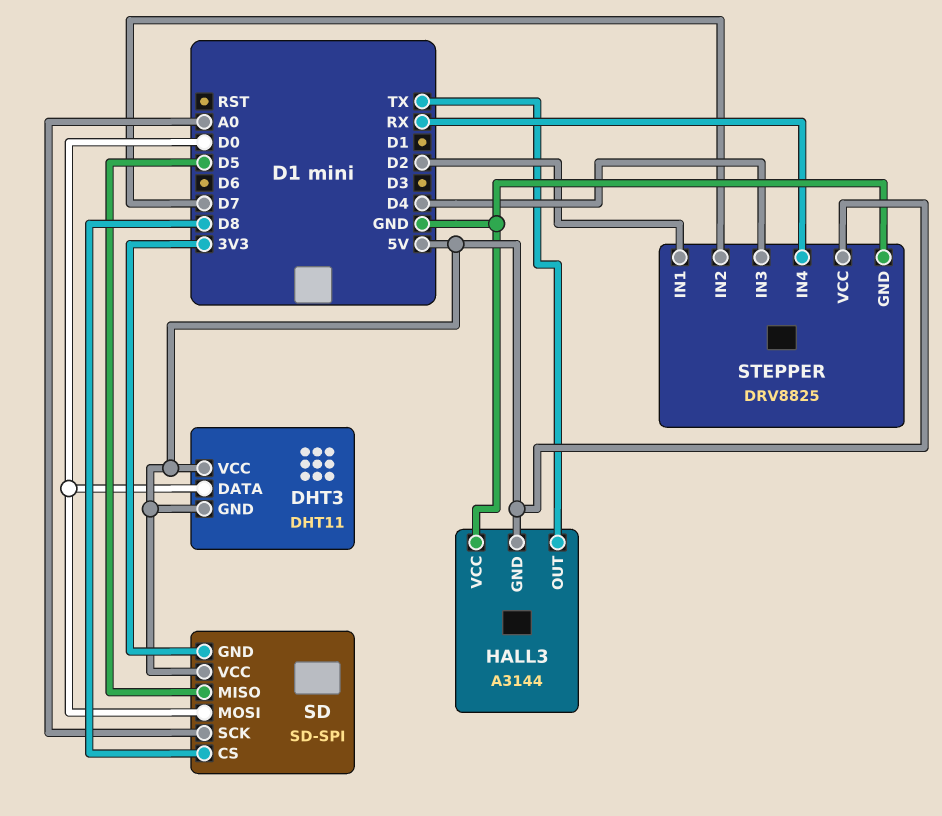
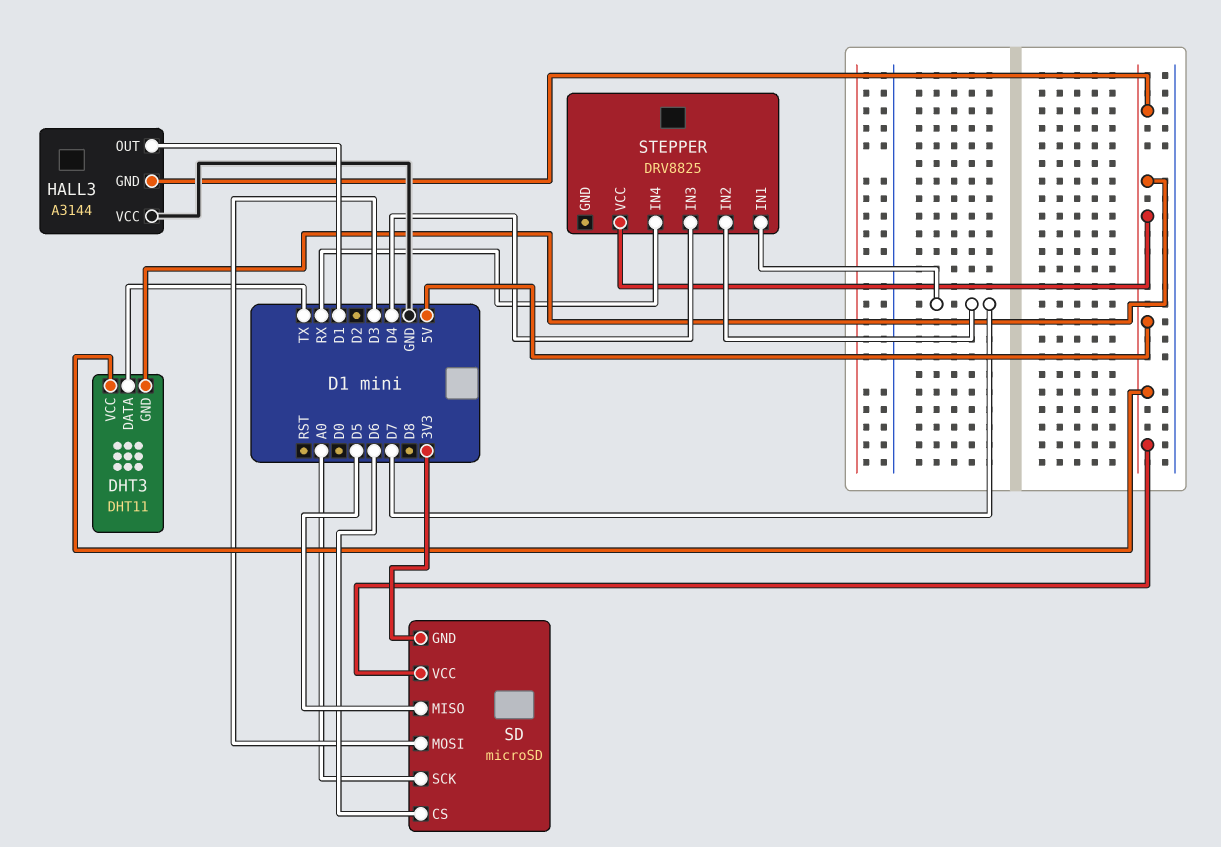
DHT3 pin DATA: D0 -> TX
HALL3 pin OUT: TX -> D1
SD: SD-SPI -> microSD
SD pin CS: D8 -> D6
SD pin MOSI: D0 -> D3
STEPPER pin GND: GND -> none
STEPPER pin IN1: D2 -> D7

